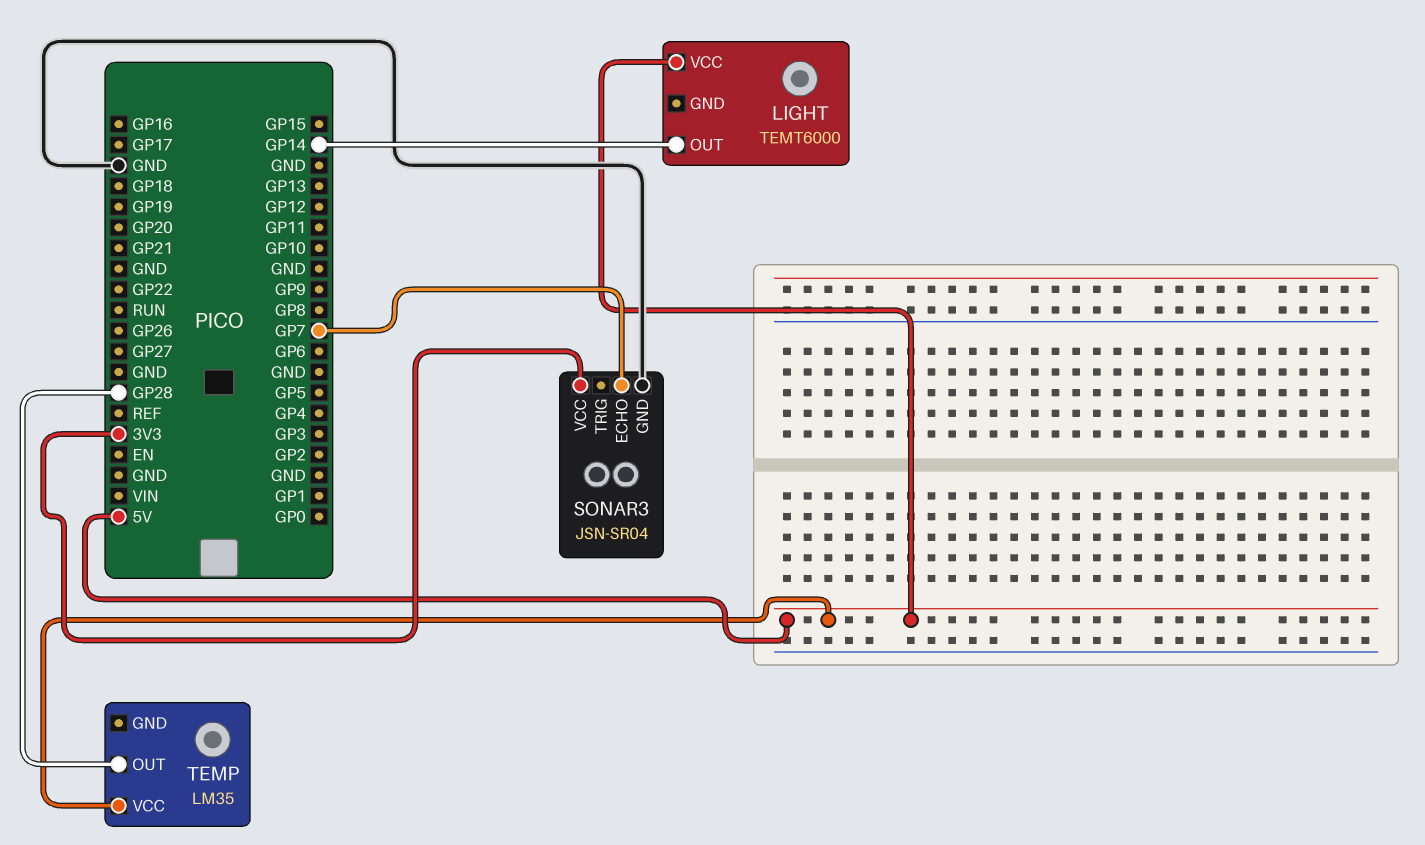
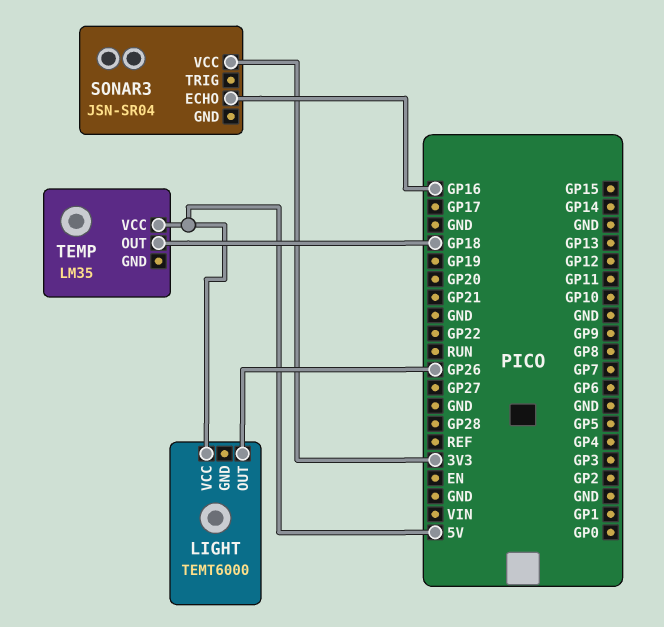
LIGHT pin OUT: GP14 -> GP26
SONAR3 pin ECHO: GP7 -> GP16
SONAR3 pin GND: GND -> none
TEMP pin OUT: GP28 -> GP18

